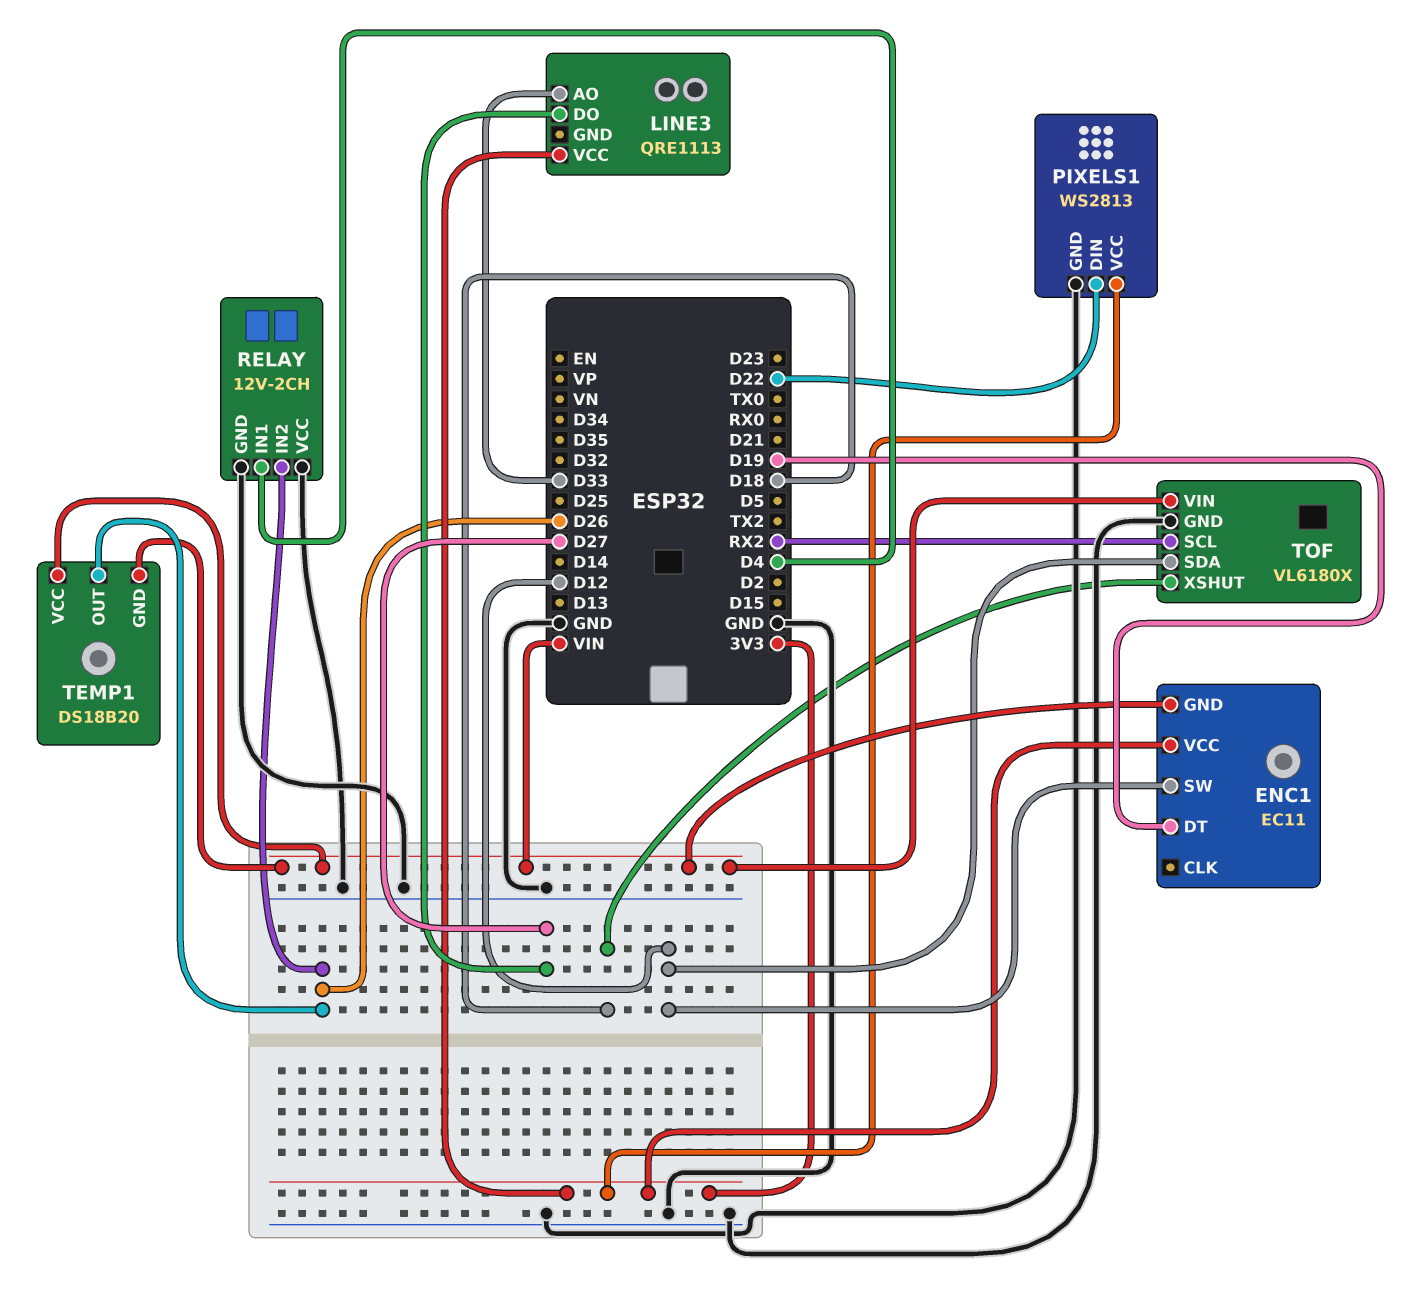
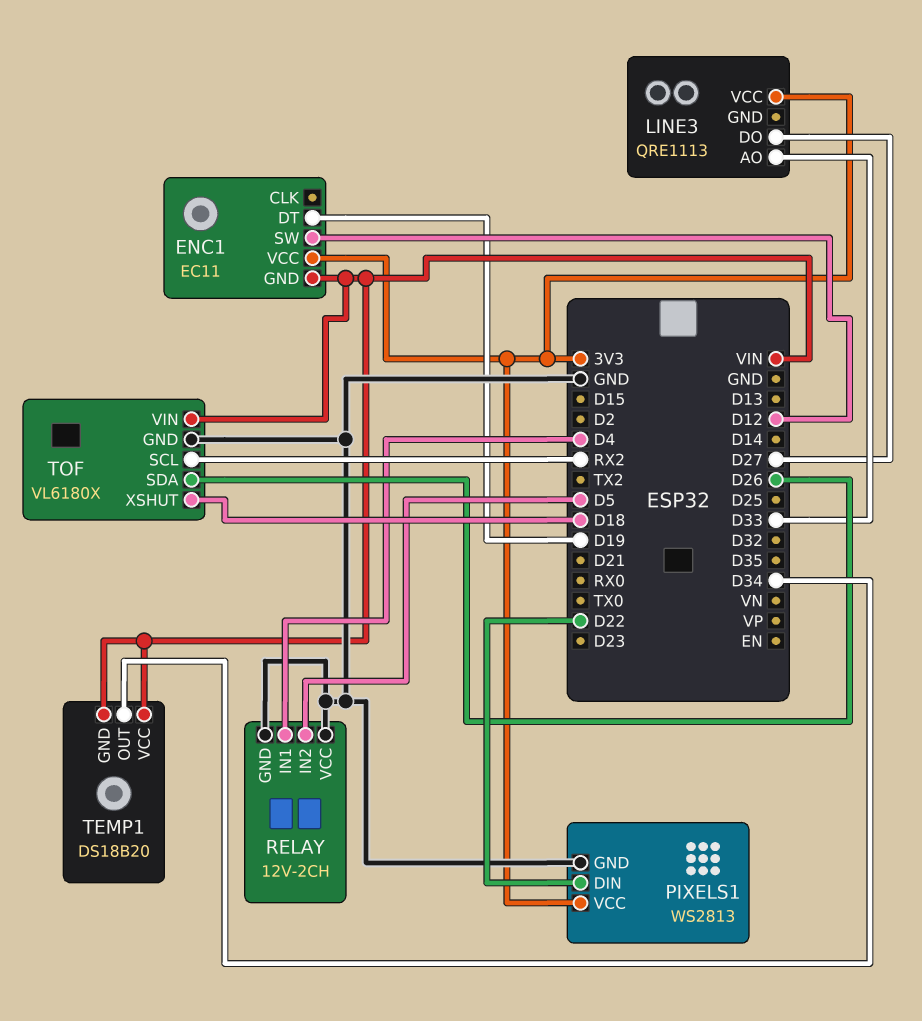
RELAY pin IN2: D26 -> D5
TEMP1 pin OUT: D26 -> D34
TOF pin SDA: D12 -> D26

